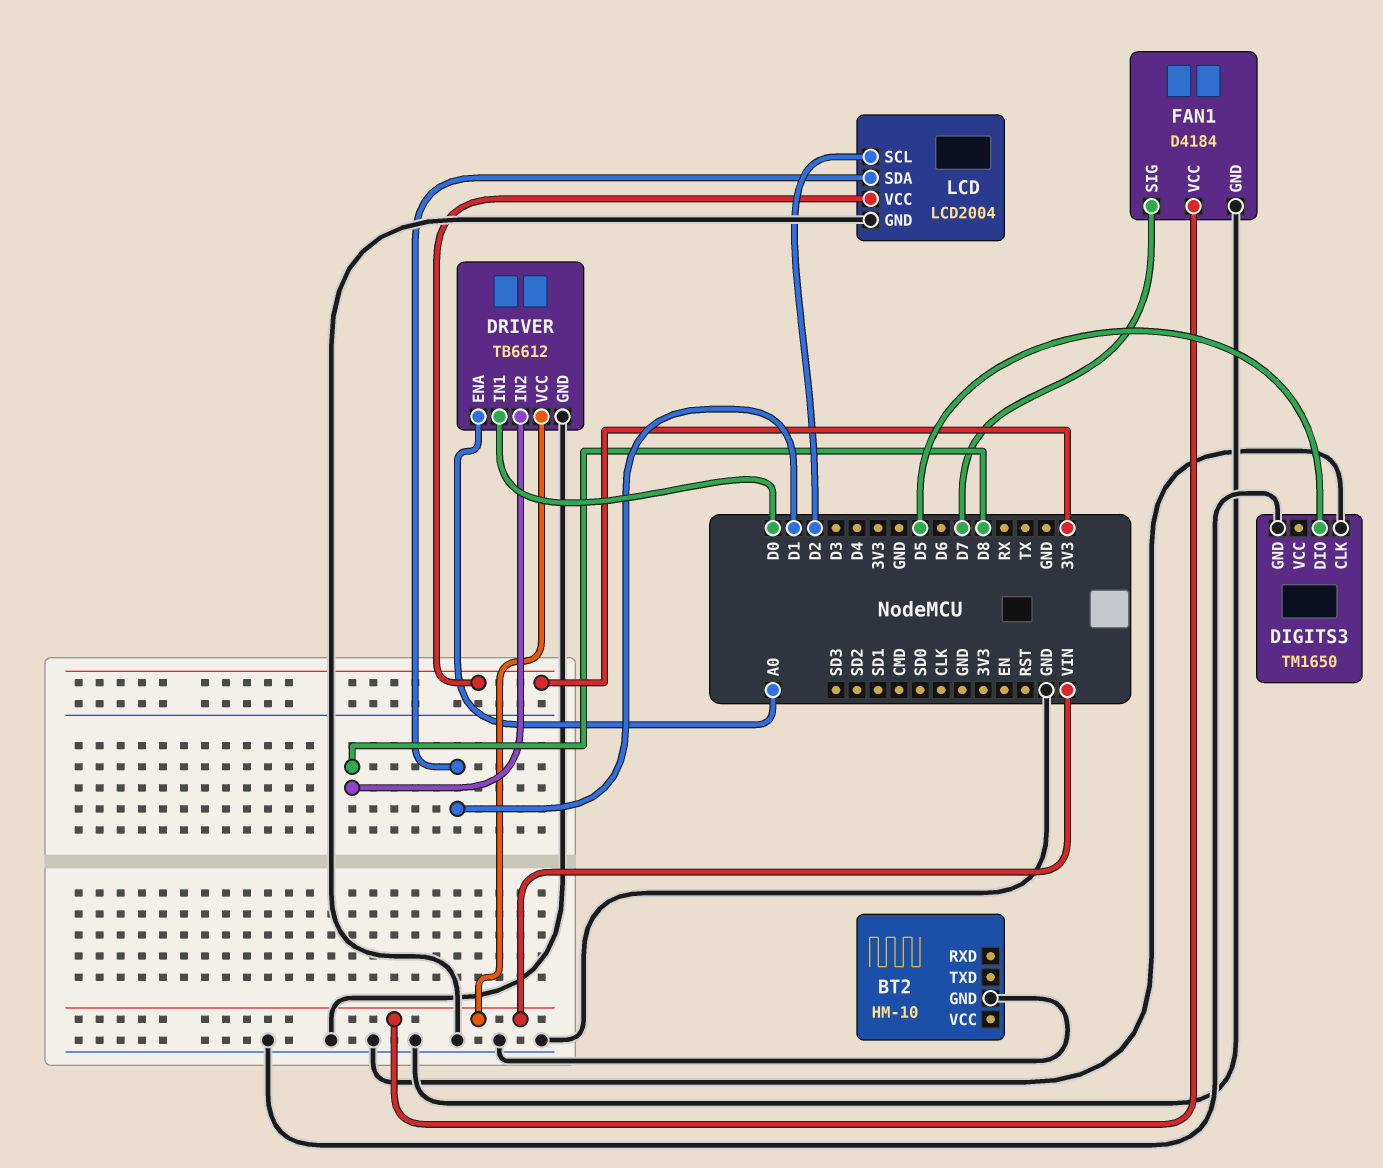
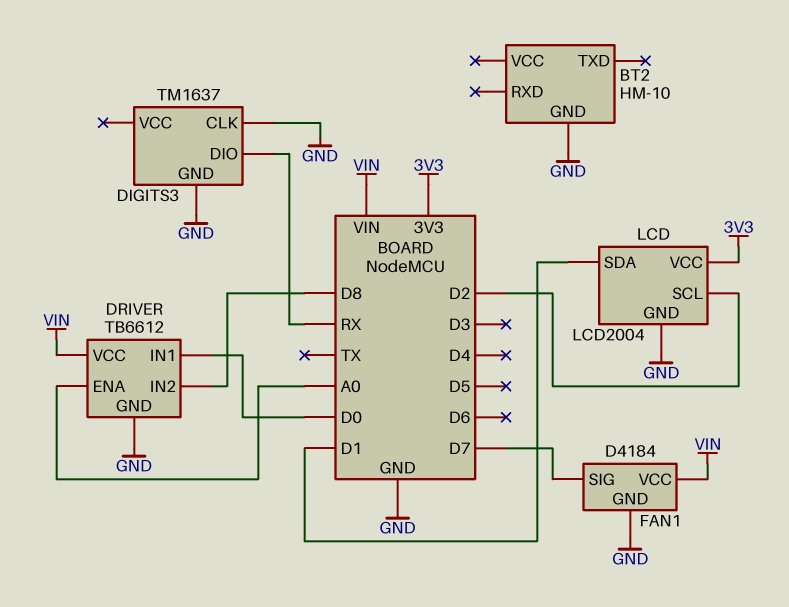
DIGITS3: TM1650 -> TM1637
DIGITS3 pin DIO: D5 -> RX

